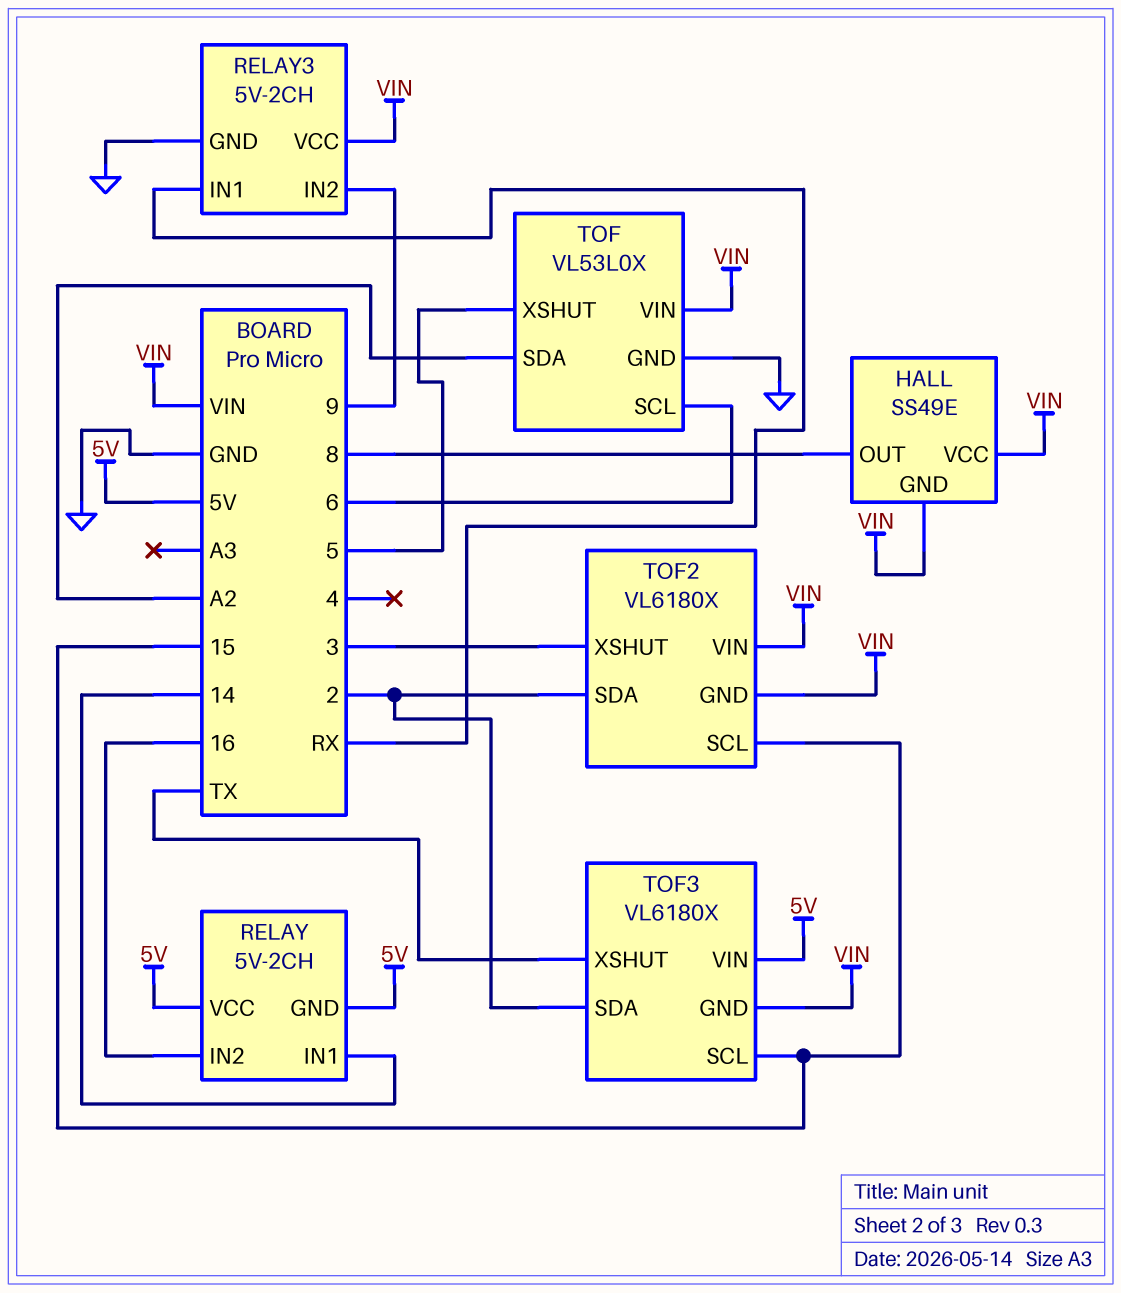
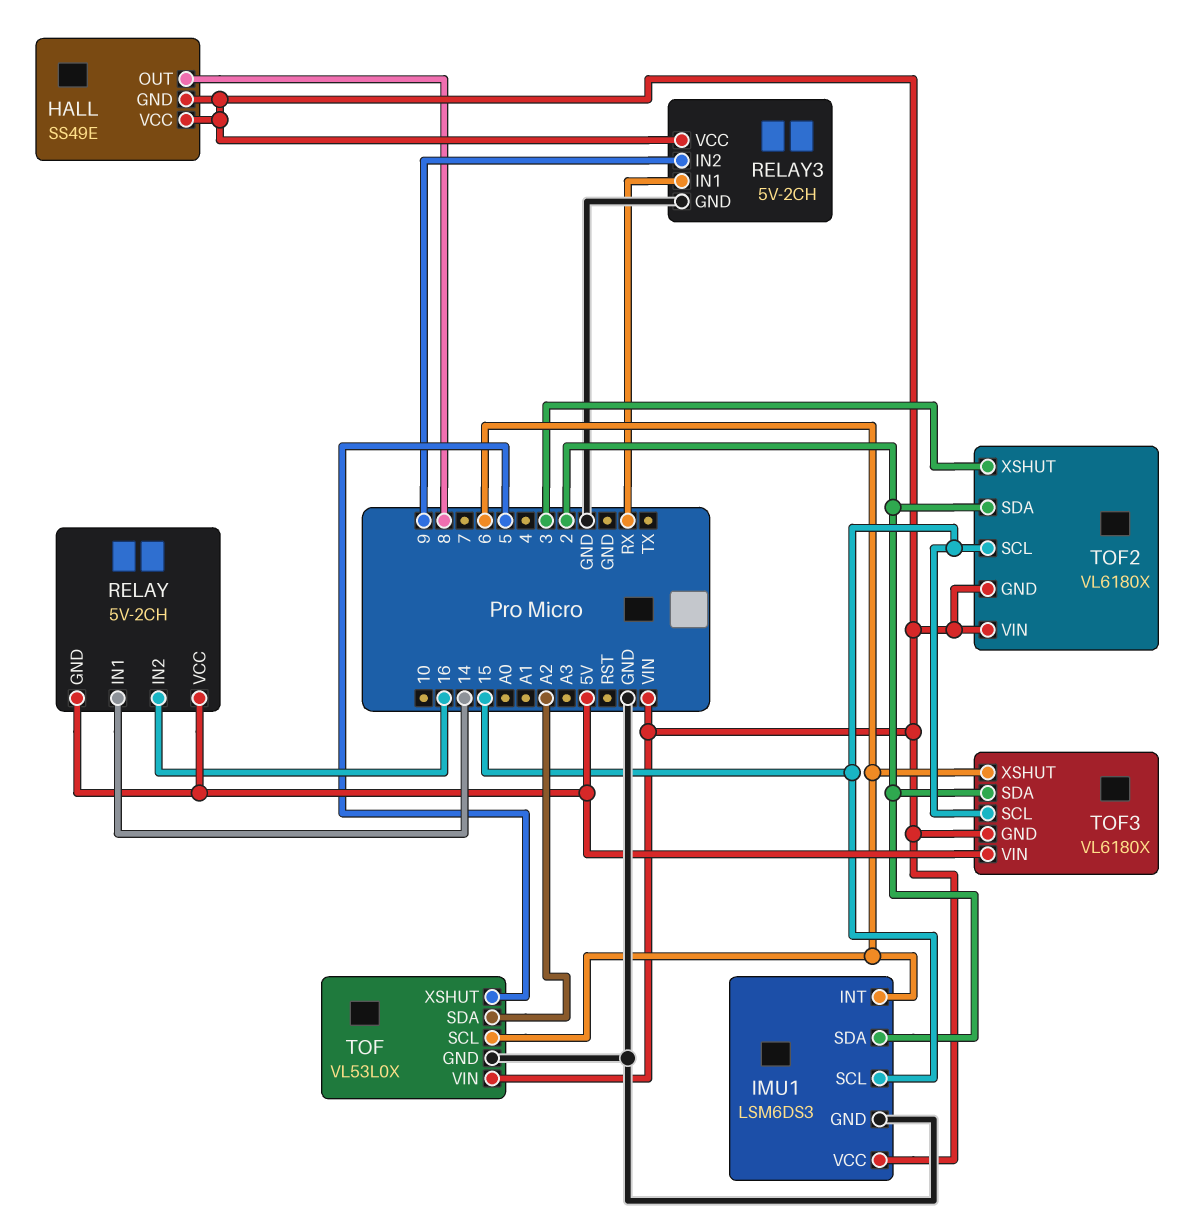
IMU1: none -> LSM6DS3
IMU1 pin GND: none -> GND
IMU1 pin INT: none -> 6
IMU1 pin SCL: none -> 15
IMU1 pin SDA: none -> 2
IMU1 pin VCC: none -> VIN
TOF3 pin XSHUT: TX -> 6

